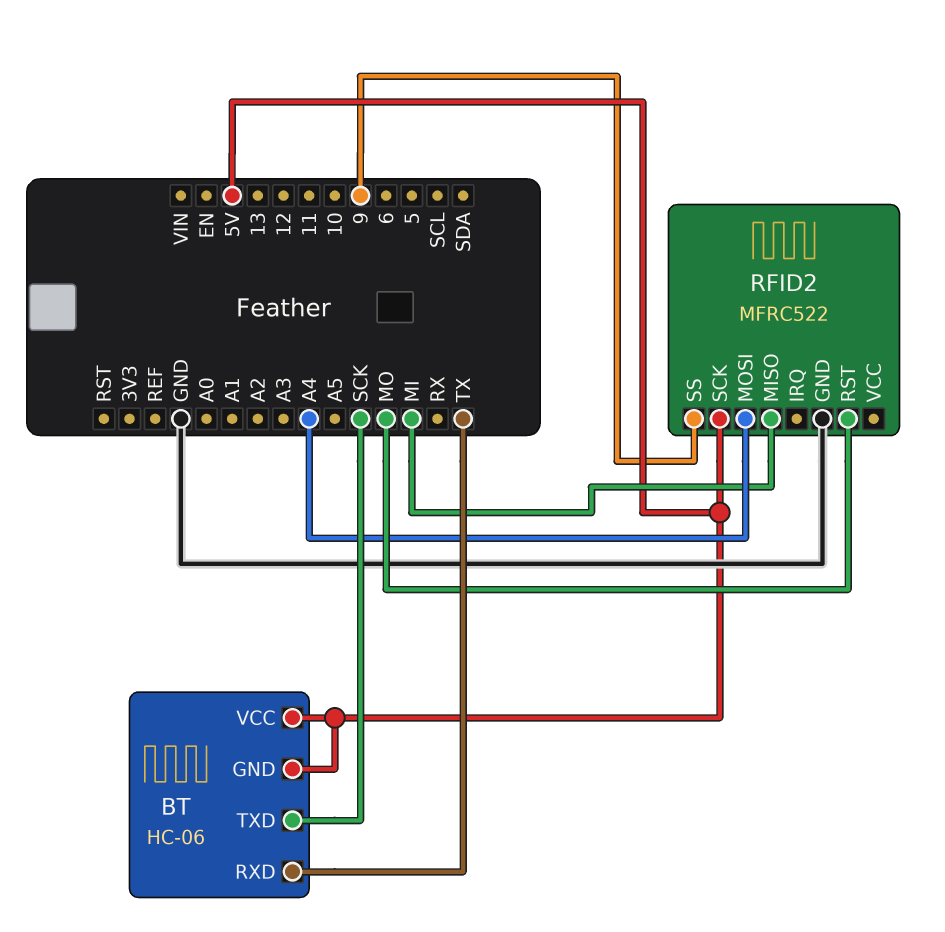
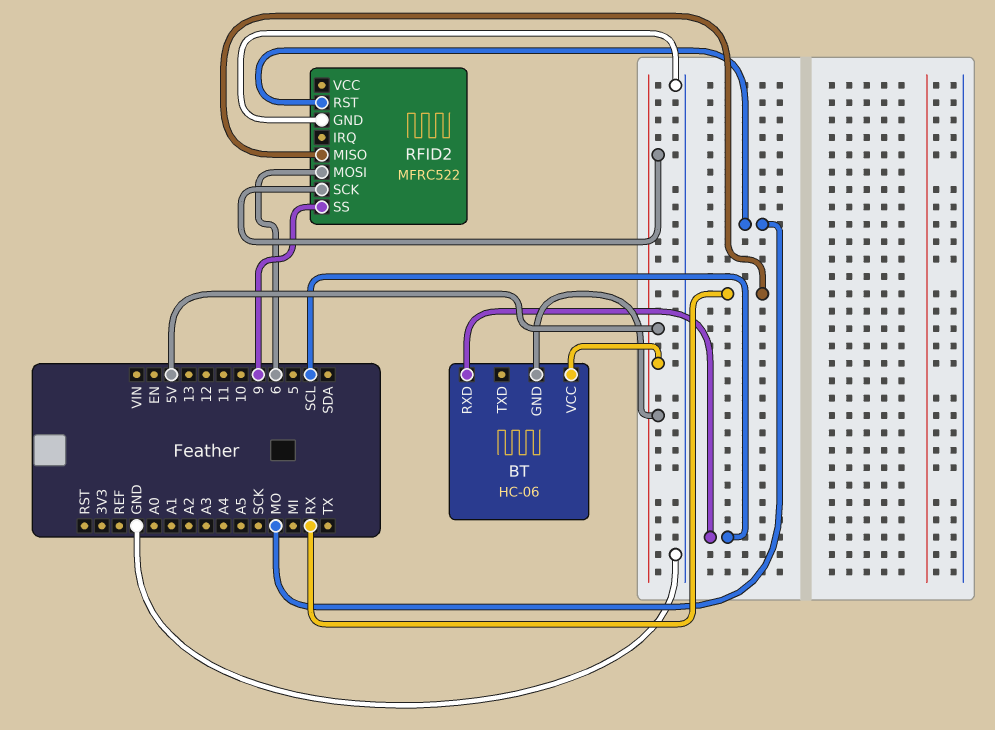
BT pin RXD: TX -> SCL
BT pin TXD: SCK -> none
RFID2 pin MISO: MI -> RX
RFID2 pin MOSI: A4 -> 6

